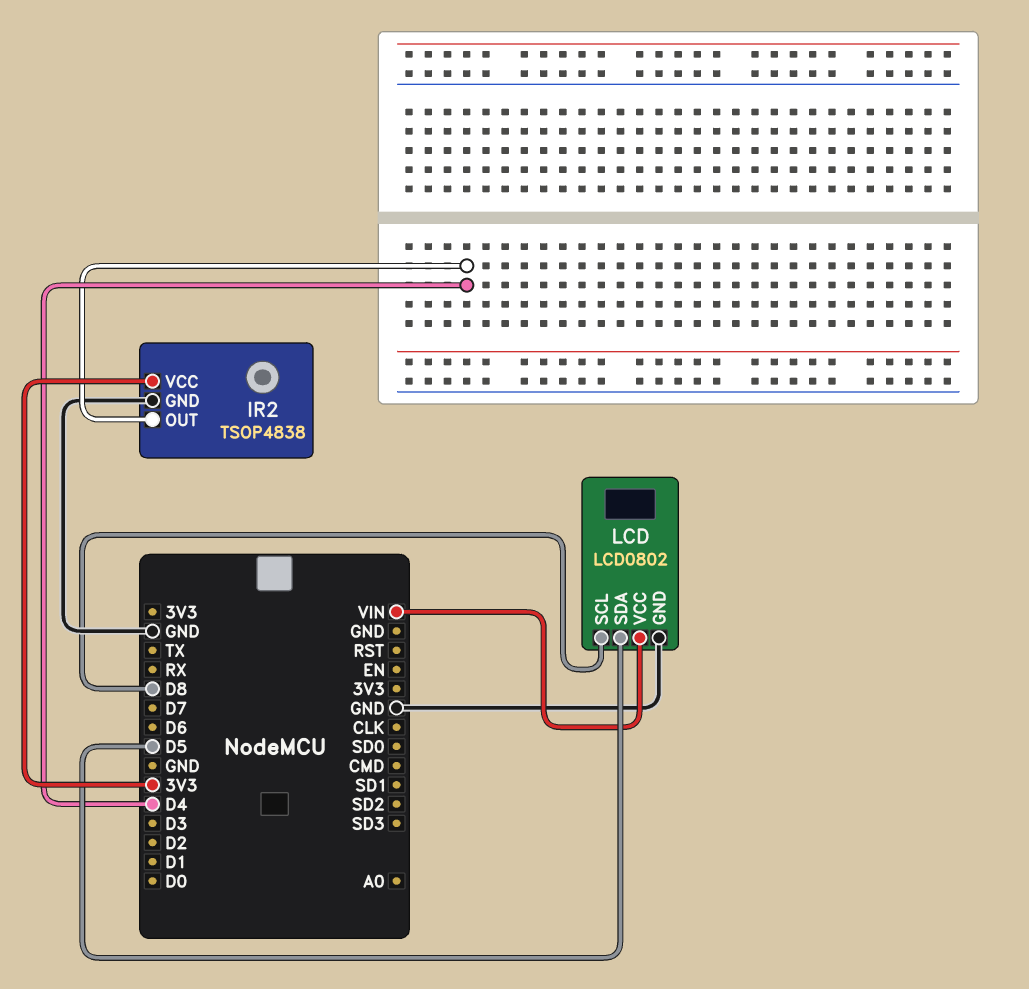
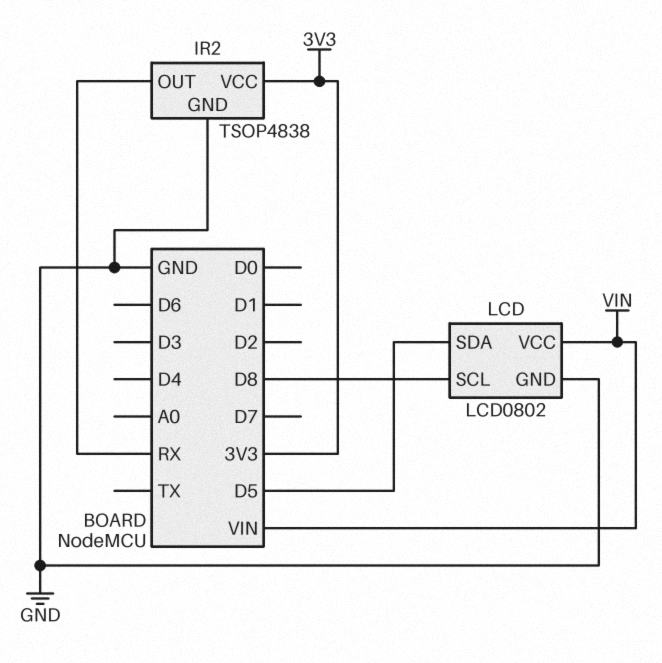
IR2 pin OUT: D4 -> RX

